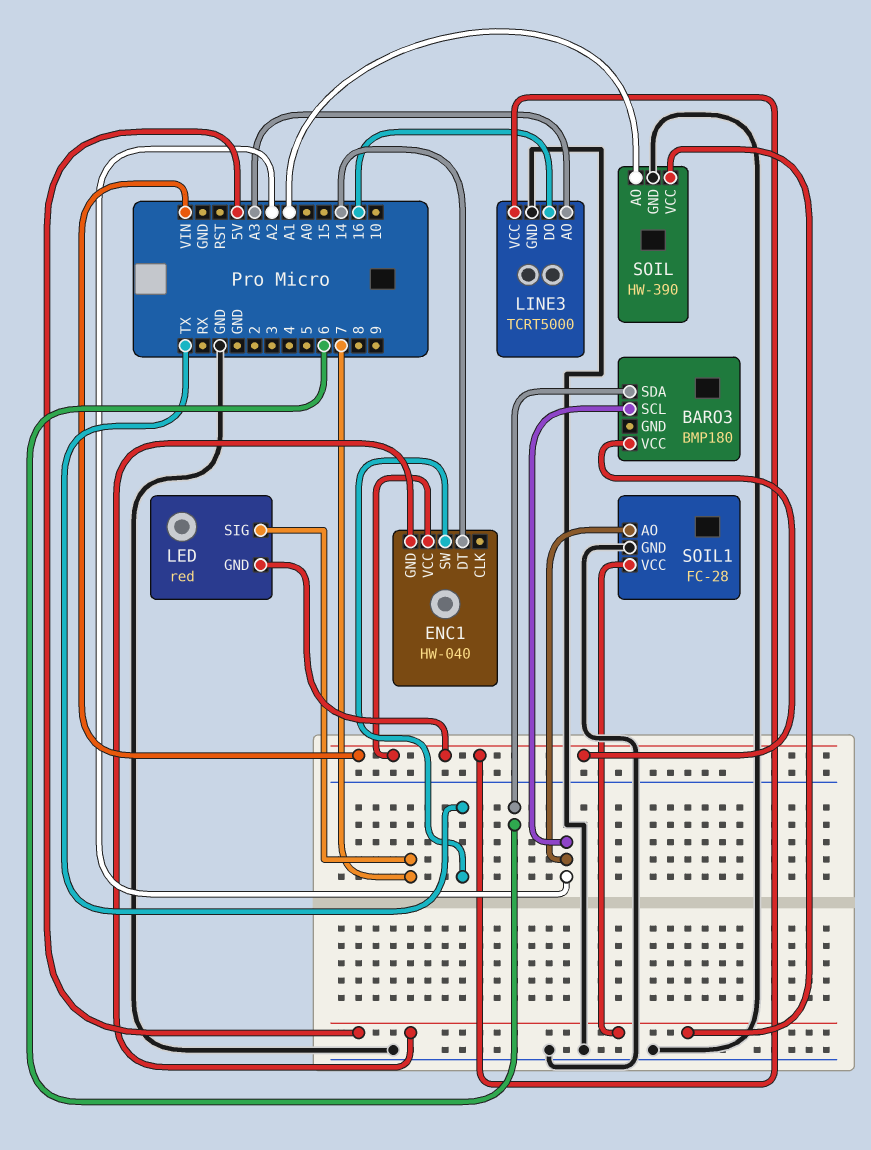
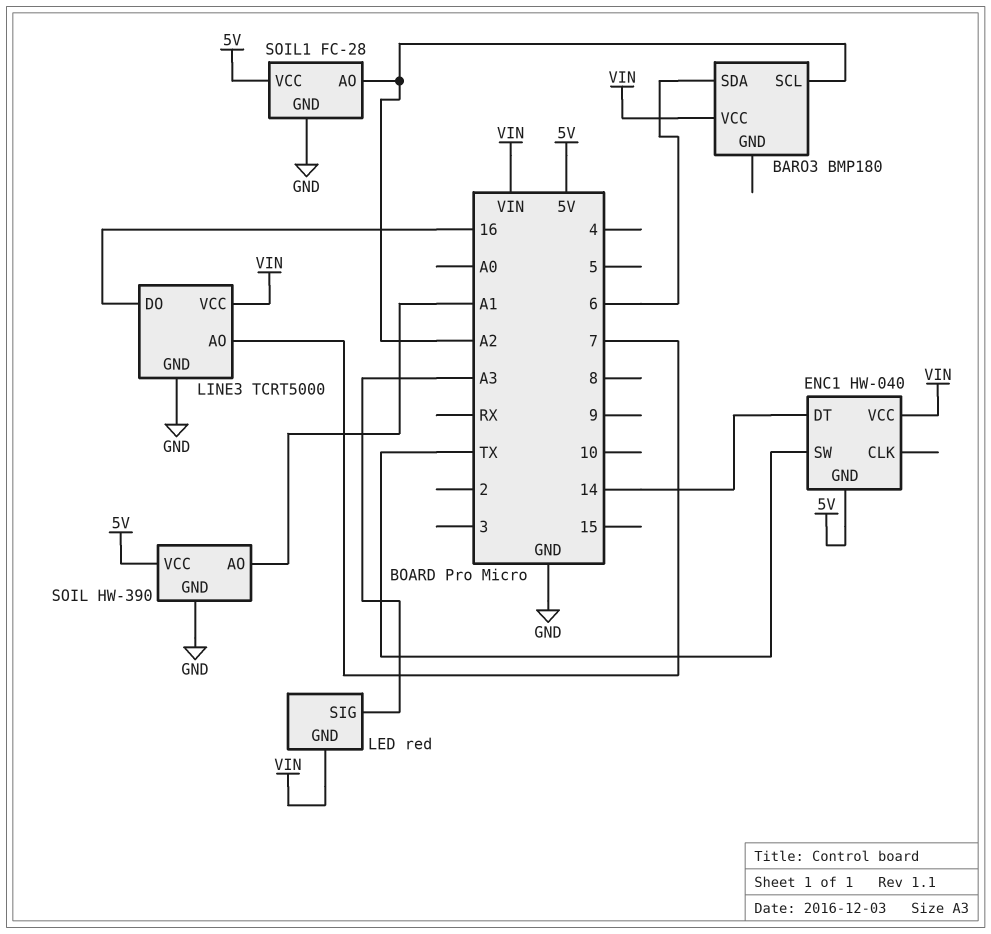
LED pin SIG: 7 -> A3
LINE3 pin AO: A3 -> 7

